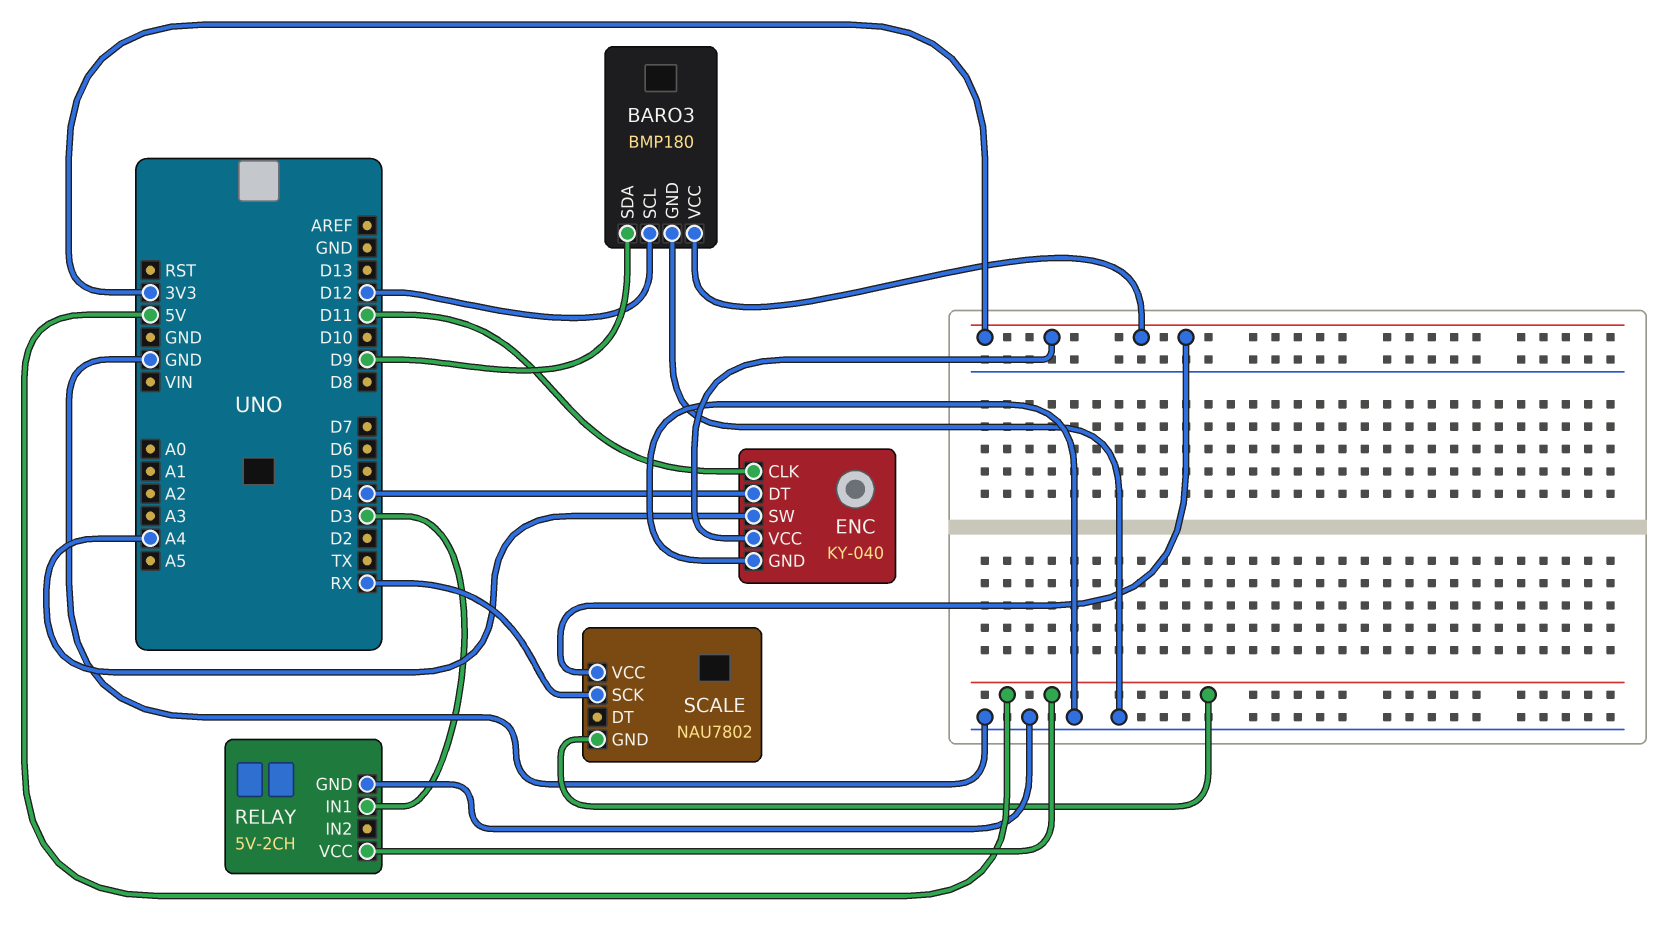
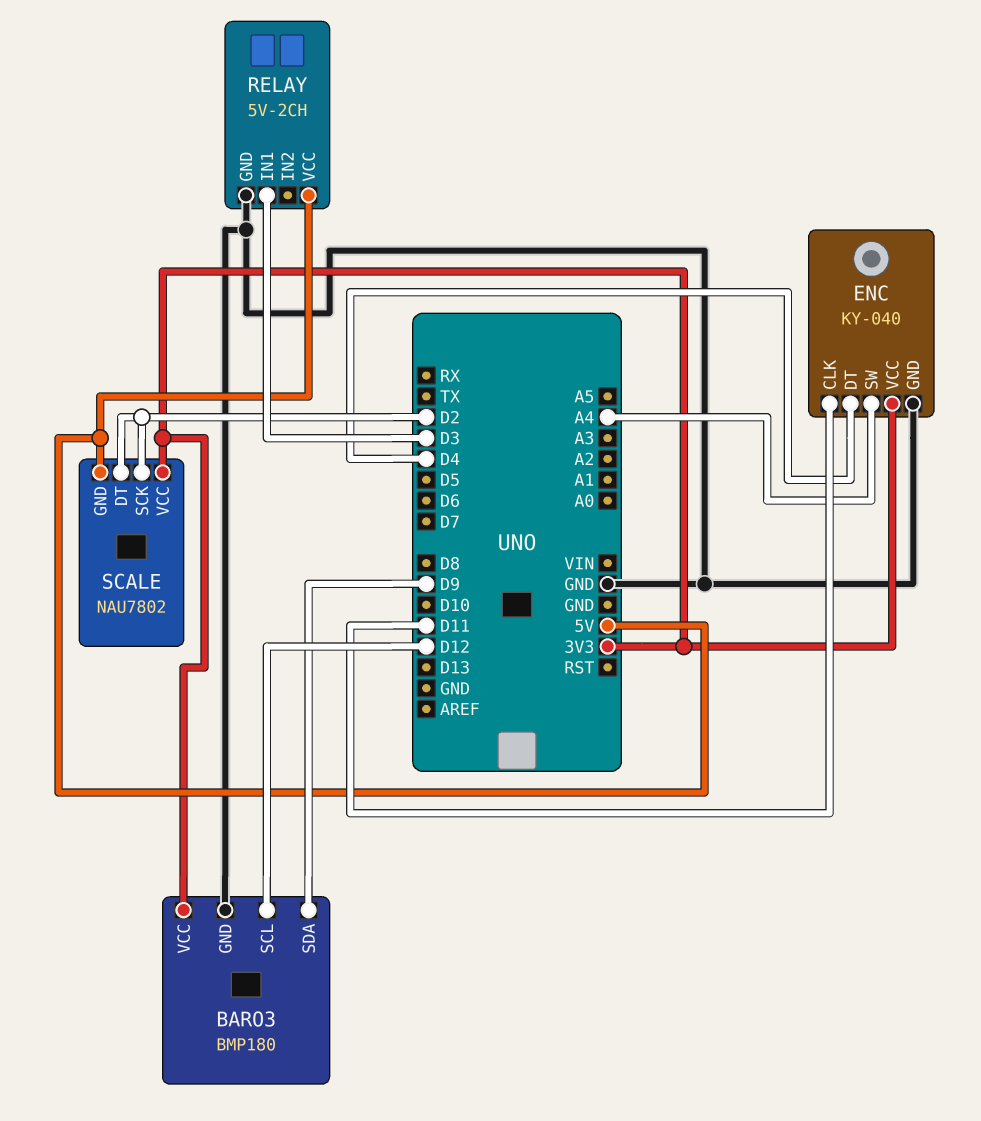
SCALE pin DT: none -> D2
SCALE pin SCK: RX -> D2

